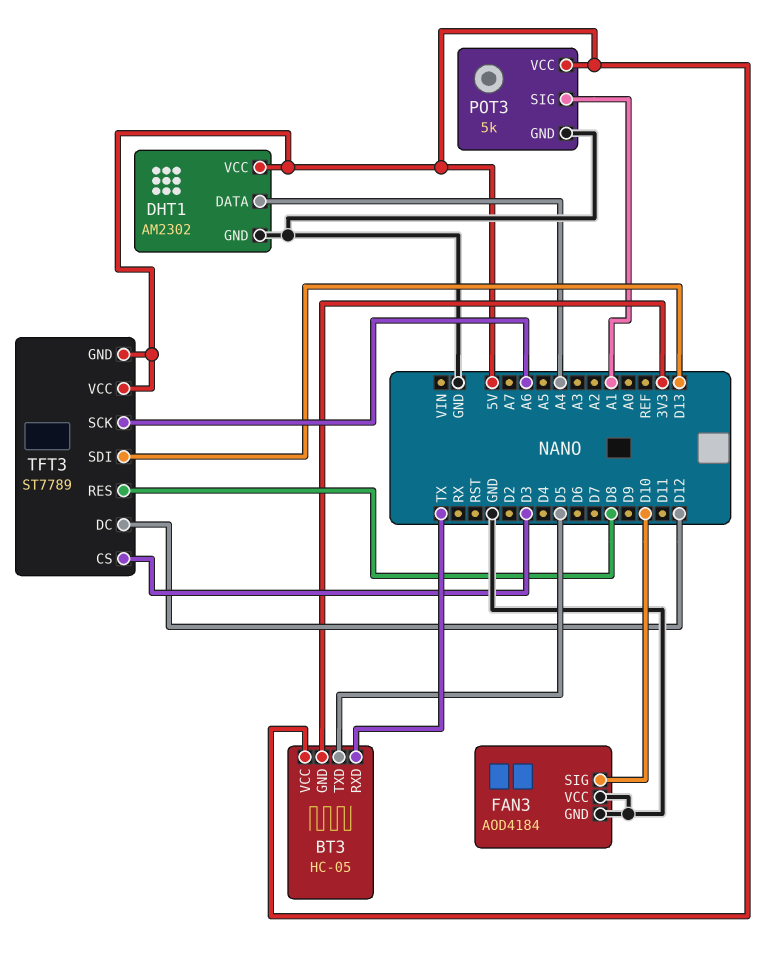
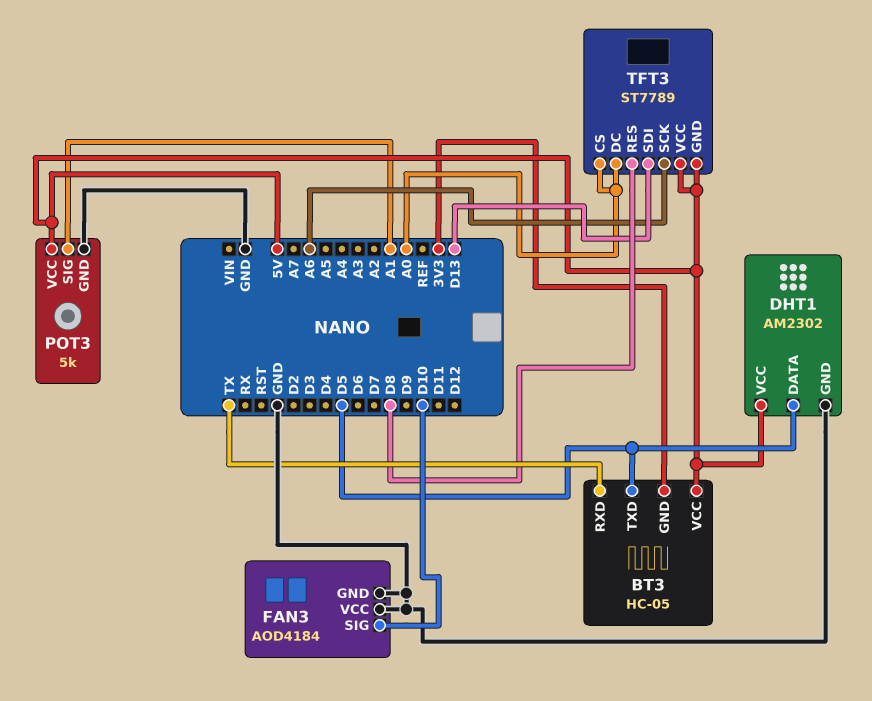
DHT1 pin DATA: A4 -> D5
TFT3 pin CS: D3 -> A0
TFT3 pin DC: D12 -> A0

